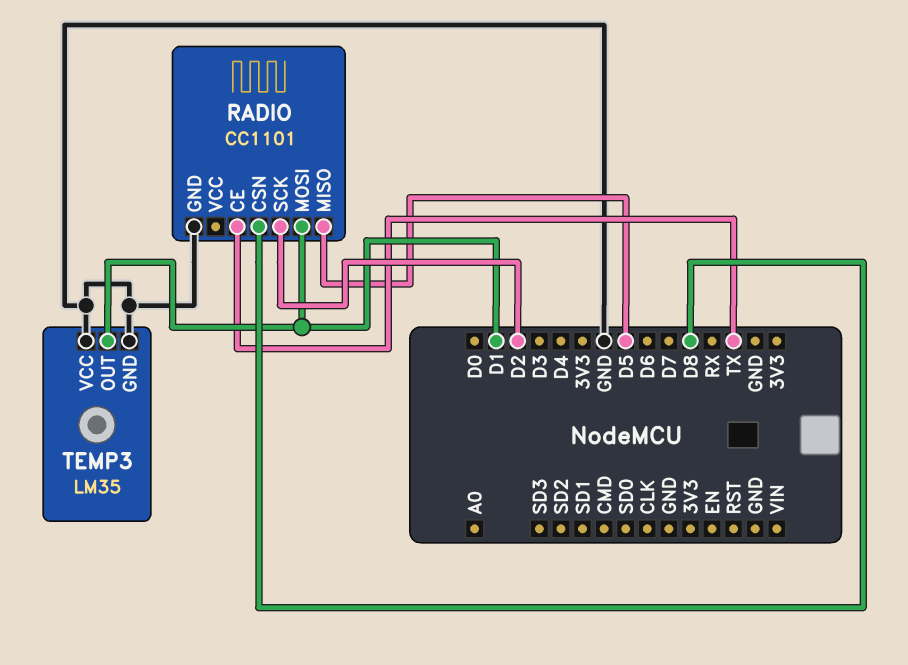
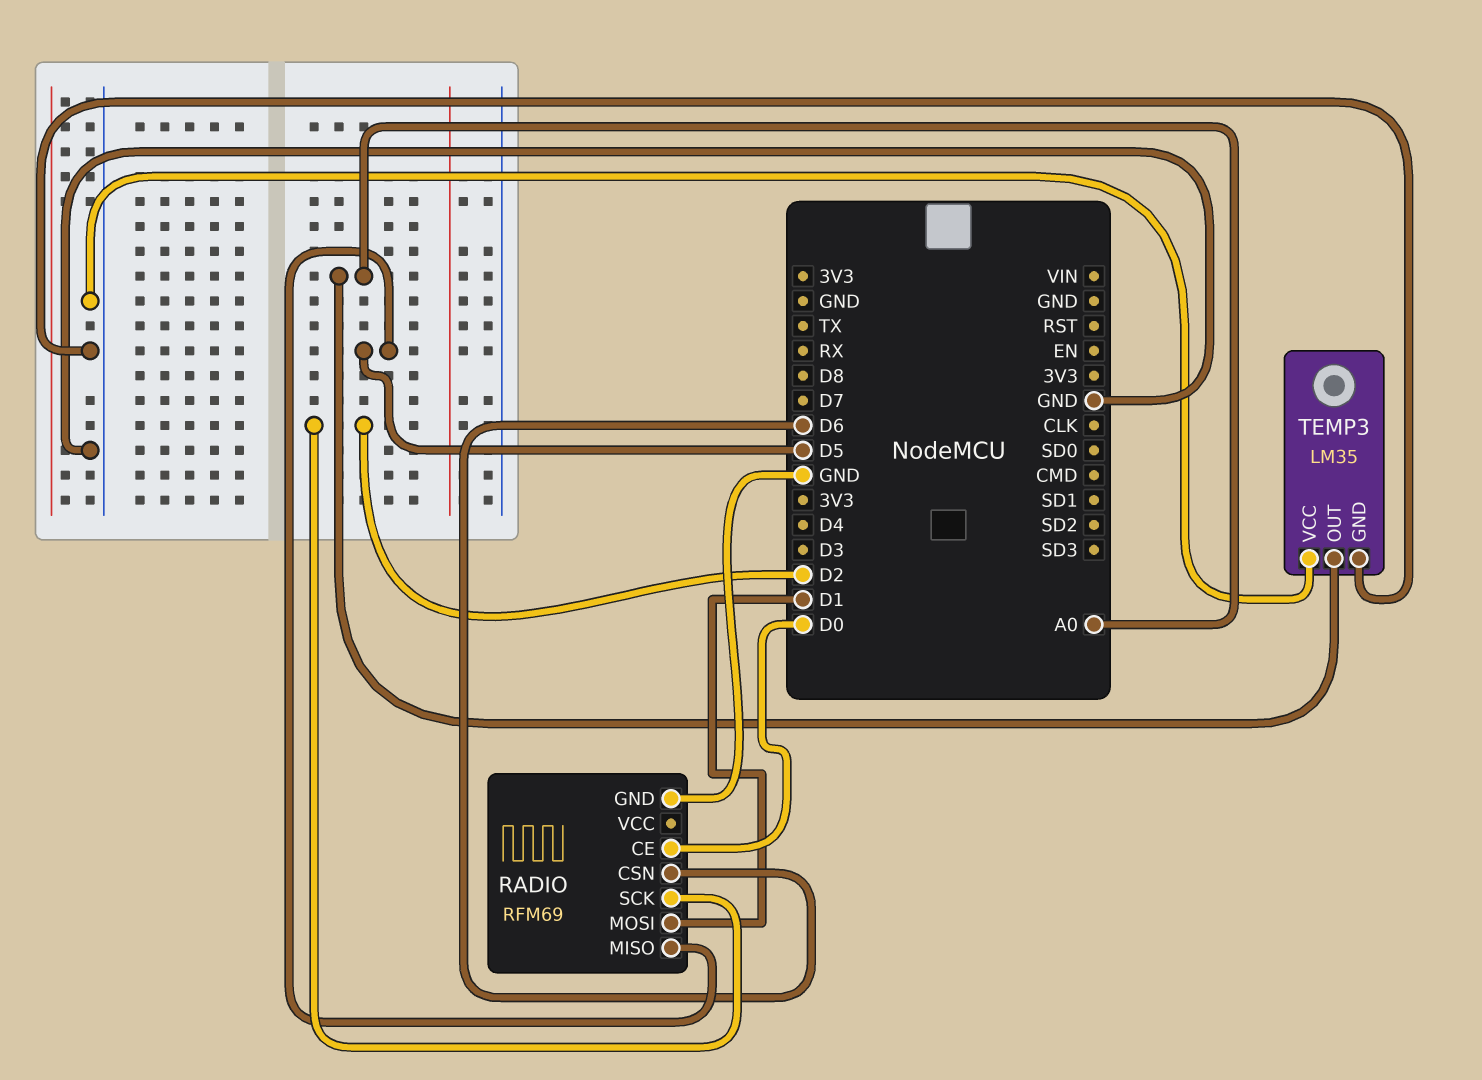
RADIO: CC1101 -> RFM69
RADIO pin CE: TX -> D0
RADIO pin CSN: D8 -> D6
TEMP3 pin OUT: D1 -> A0

